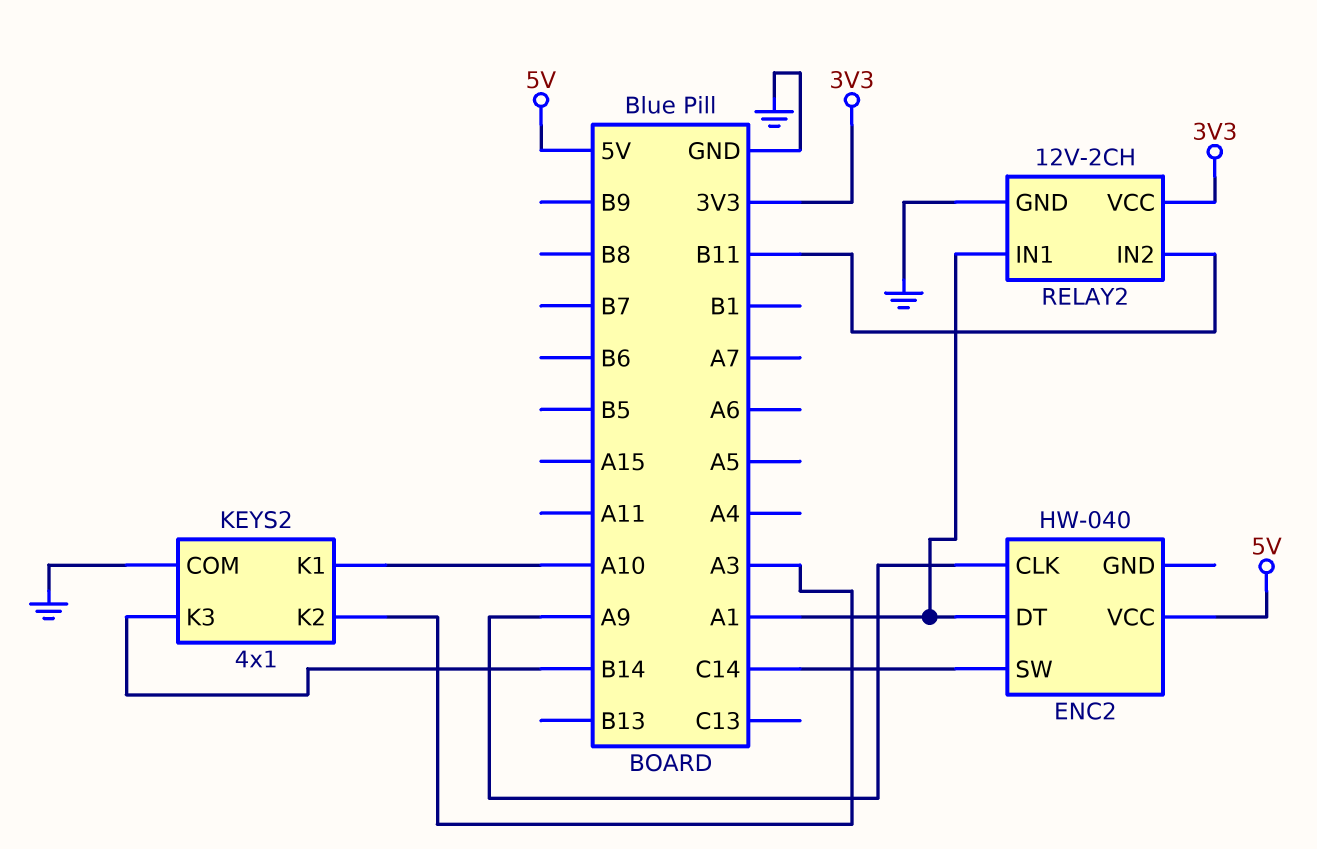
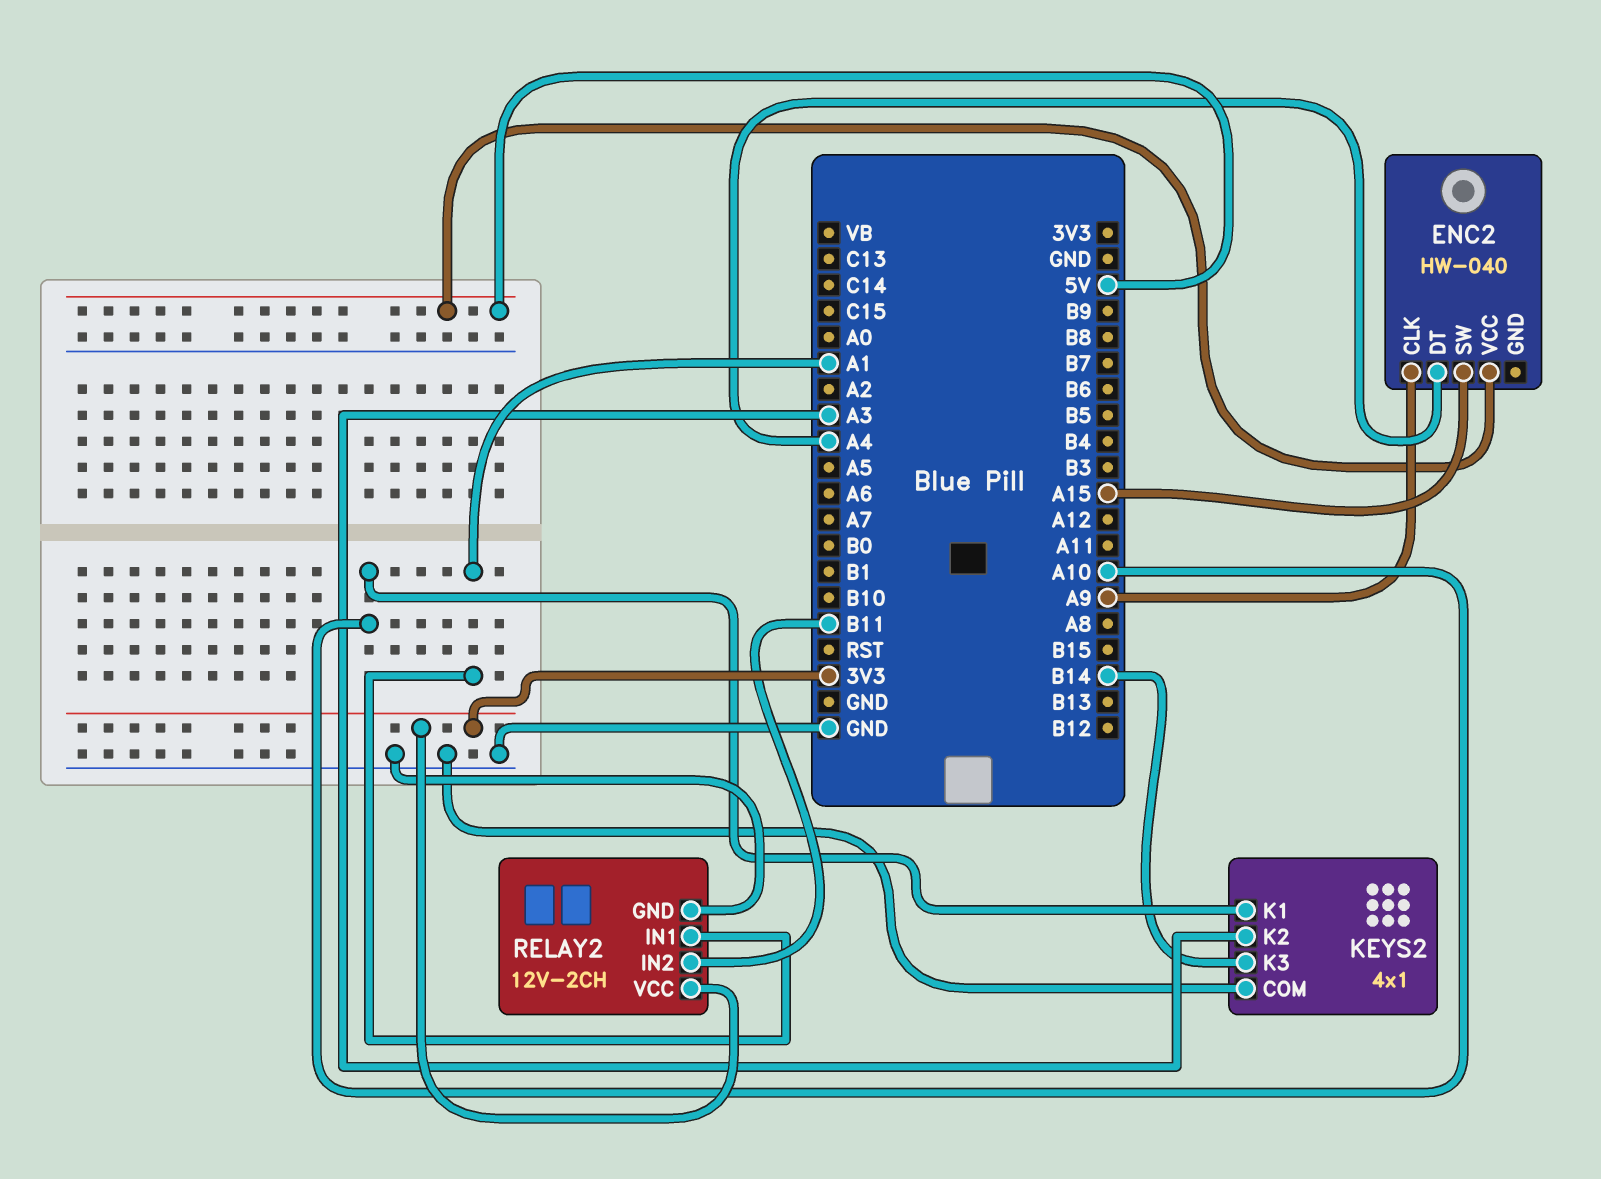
ENC2 pin DT: A1 -> A4
ENC2 pin SW: C14 -> A15

